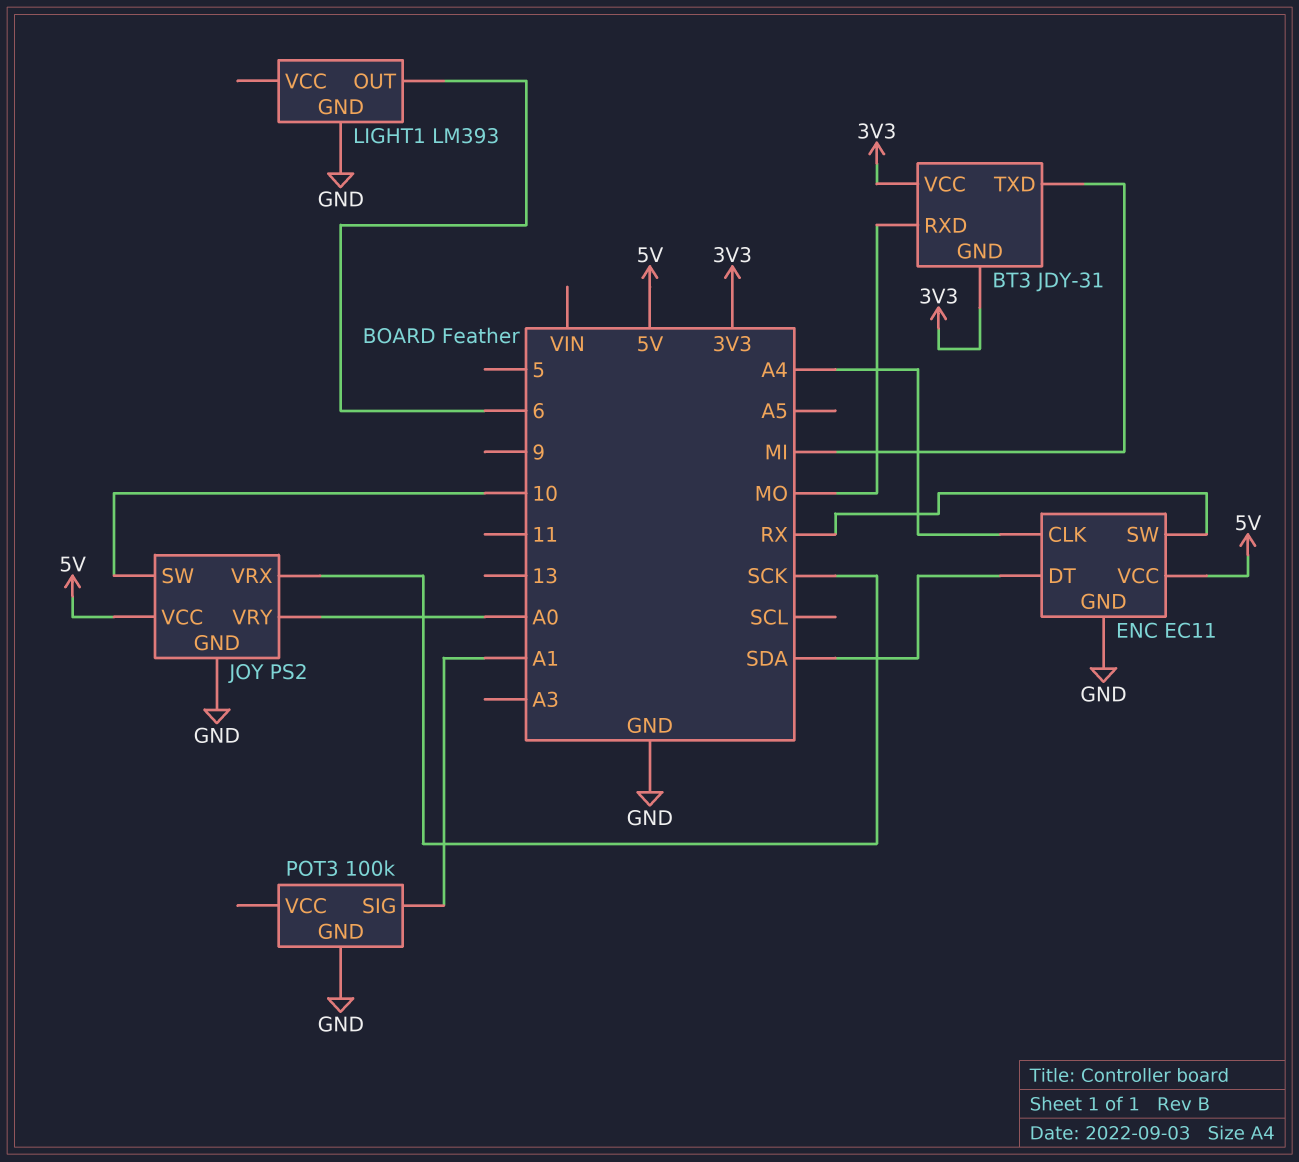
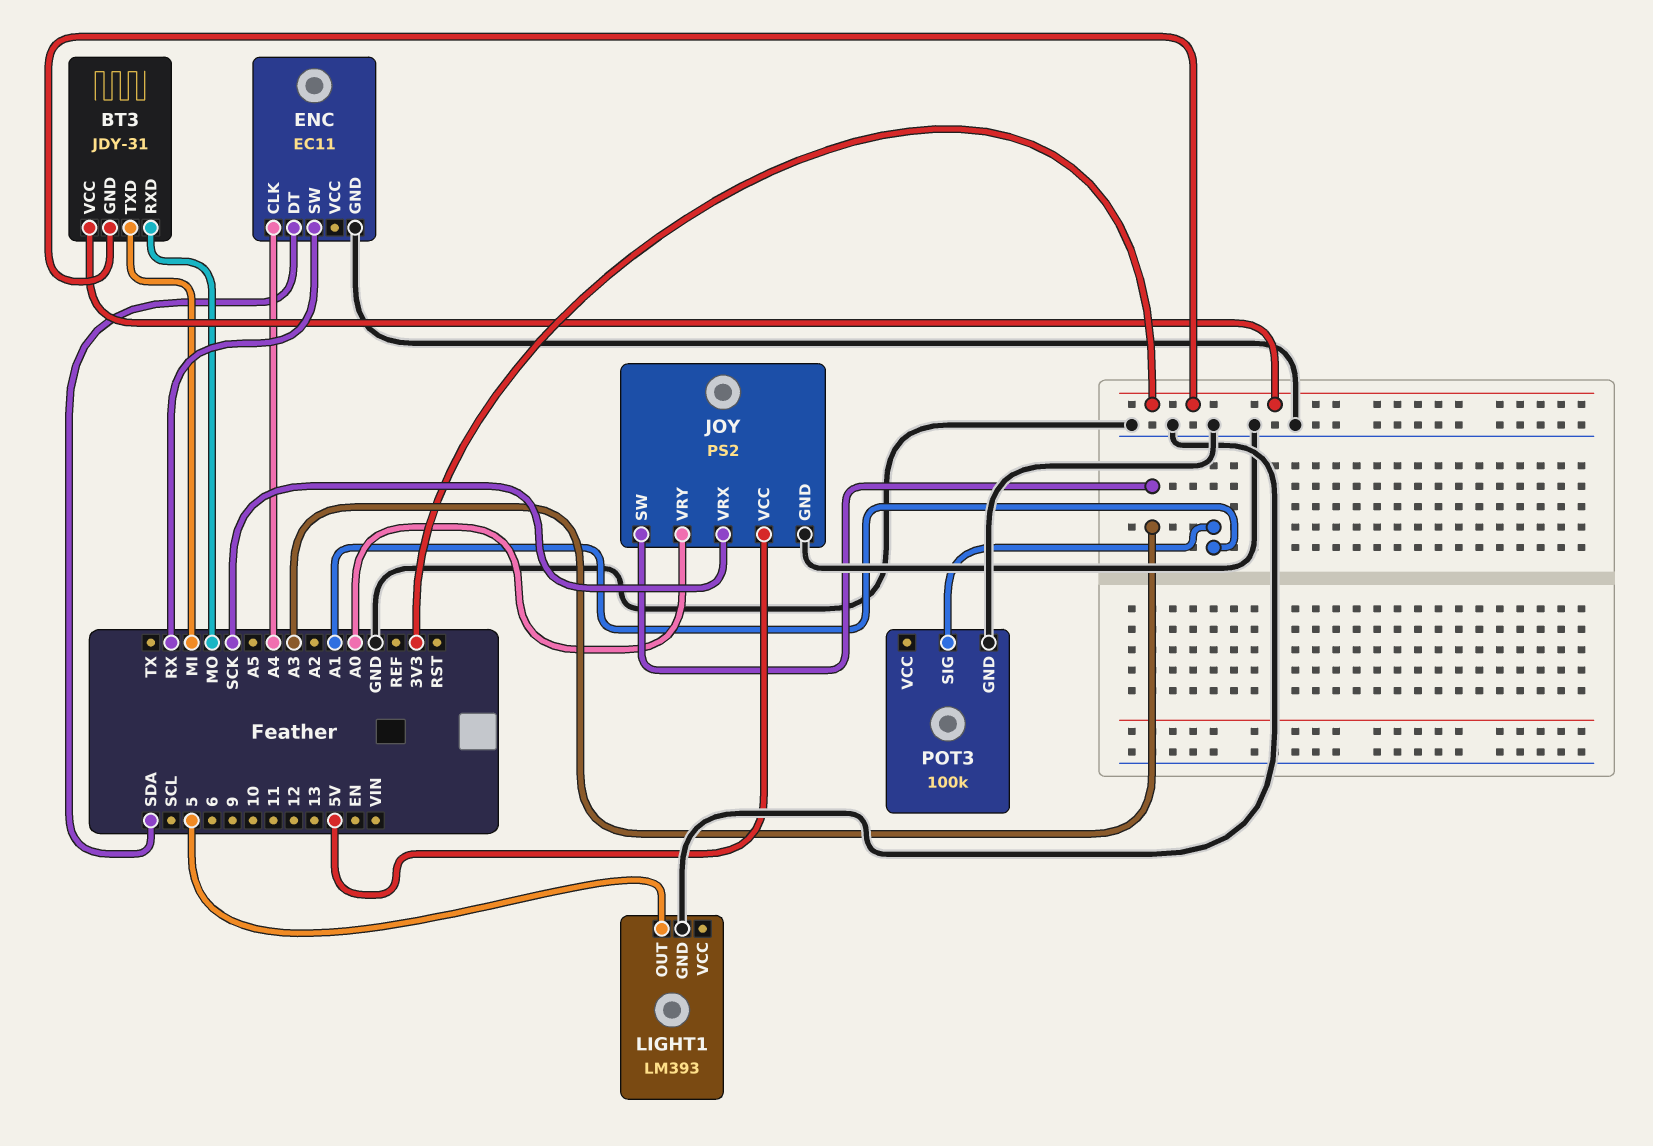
ENC pin VCC: 5V -> none
JOY pin SW: 10 -> A3
LIGHT1 pin OUT: 6 -> 5

